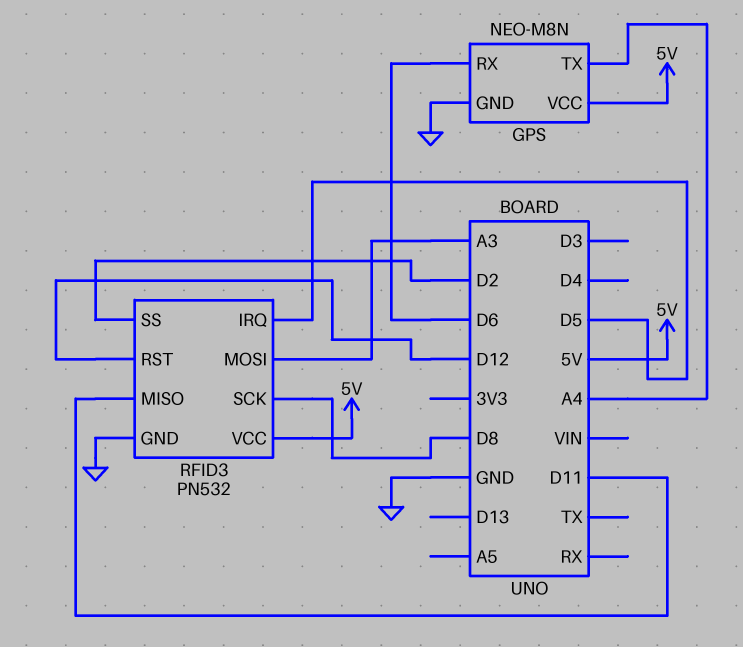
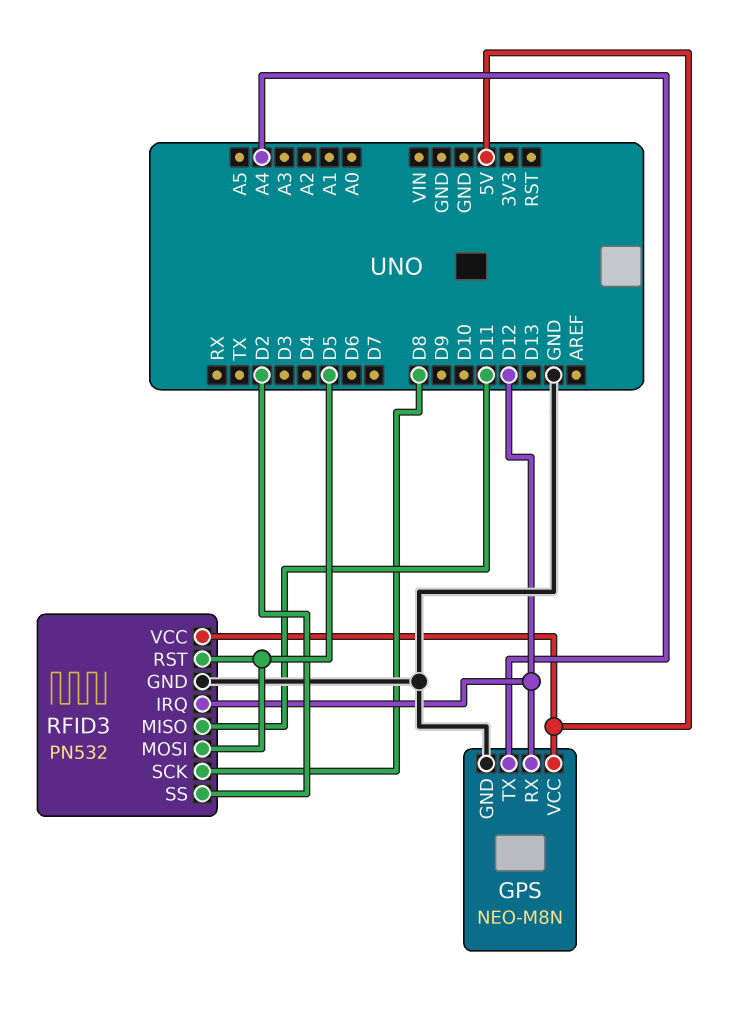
GPS pin RX: D6 -> D12
RFID3 pin IRQ: D5 -> D12
RFID3 pin MOSI: A3 -> D5
RFID3 pin RST: D12 -> D5

